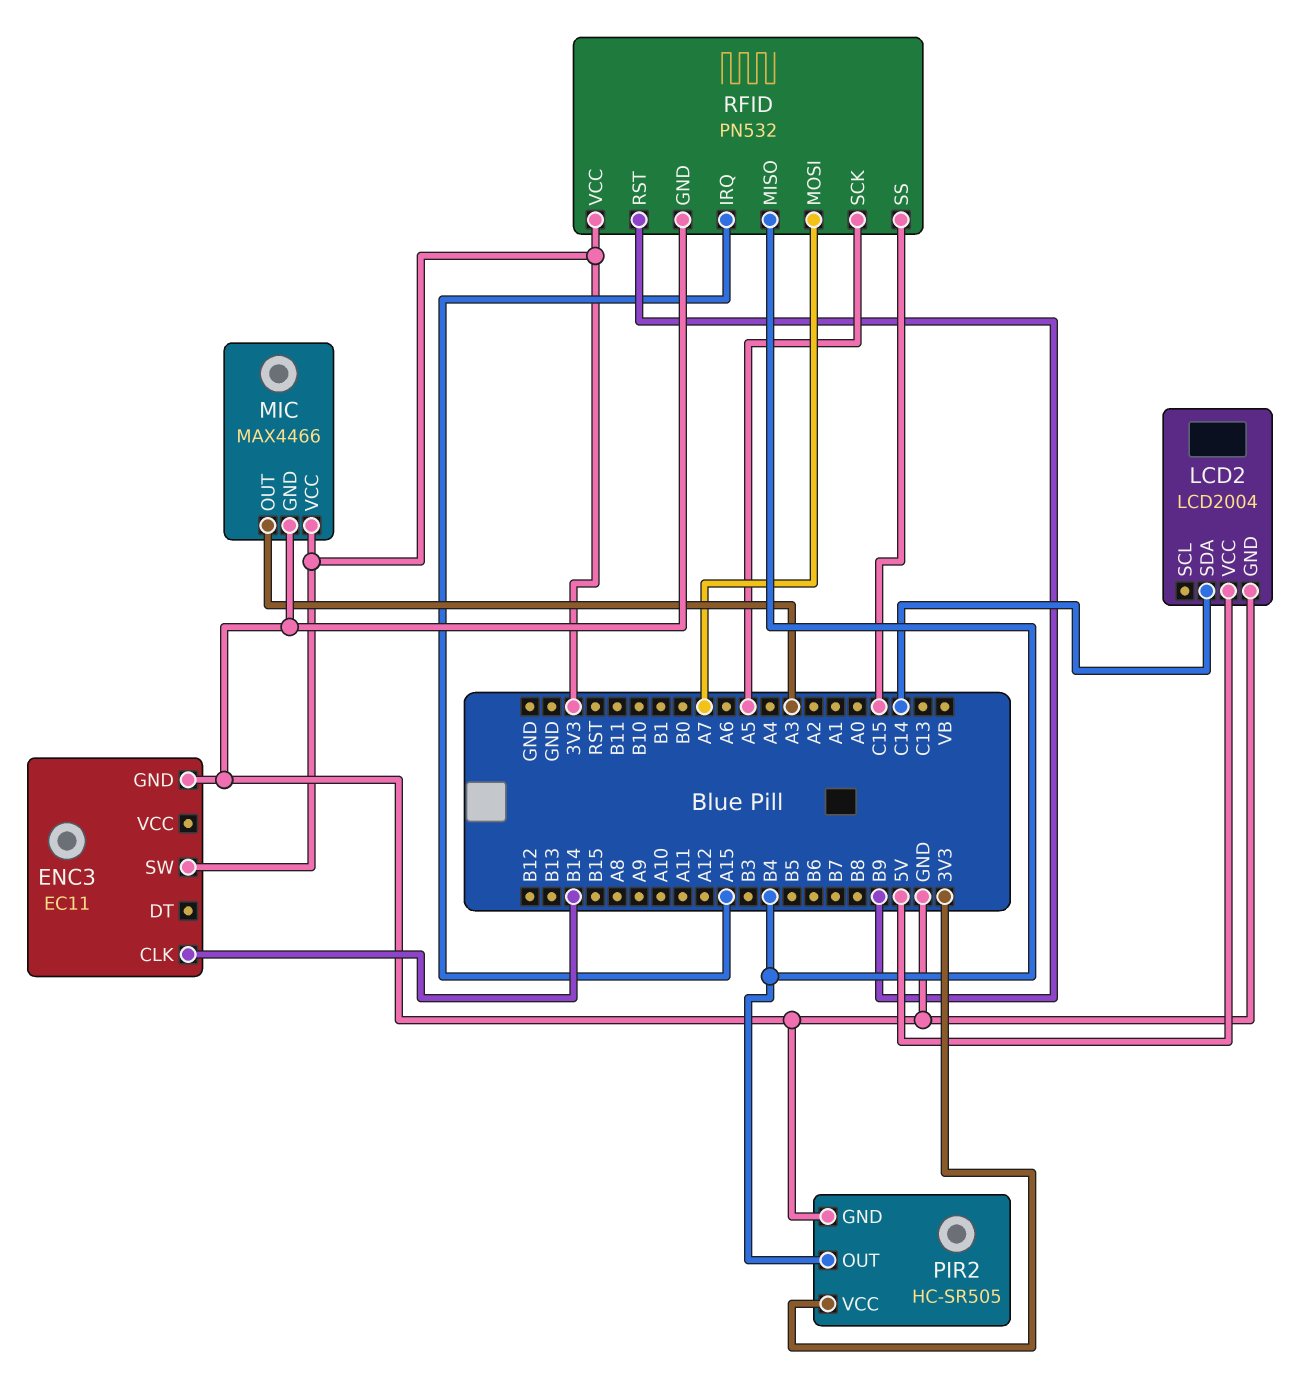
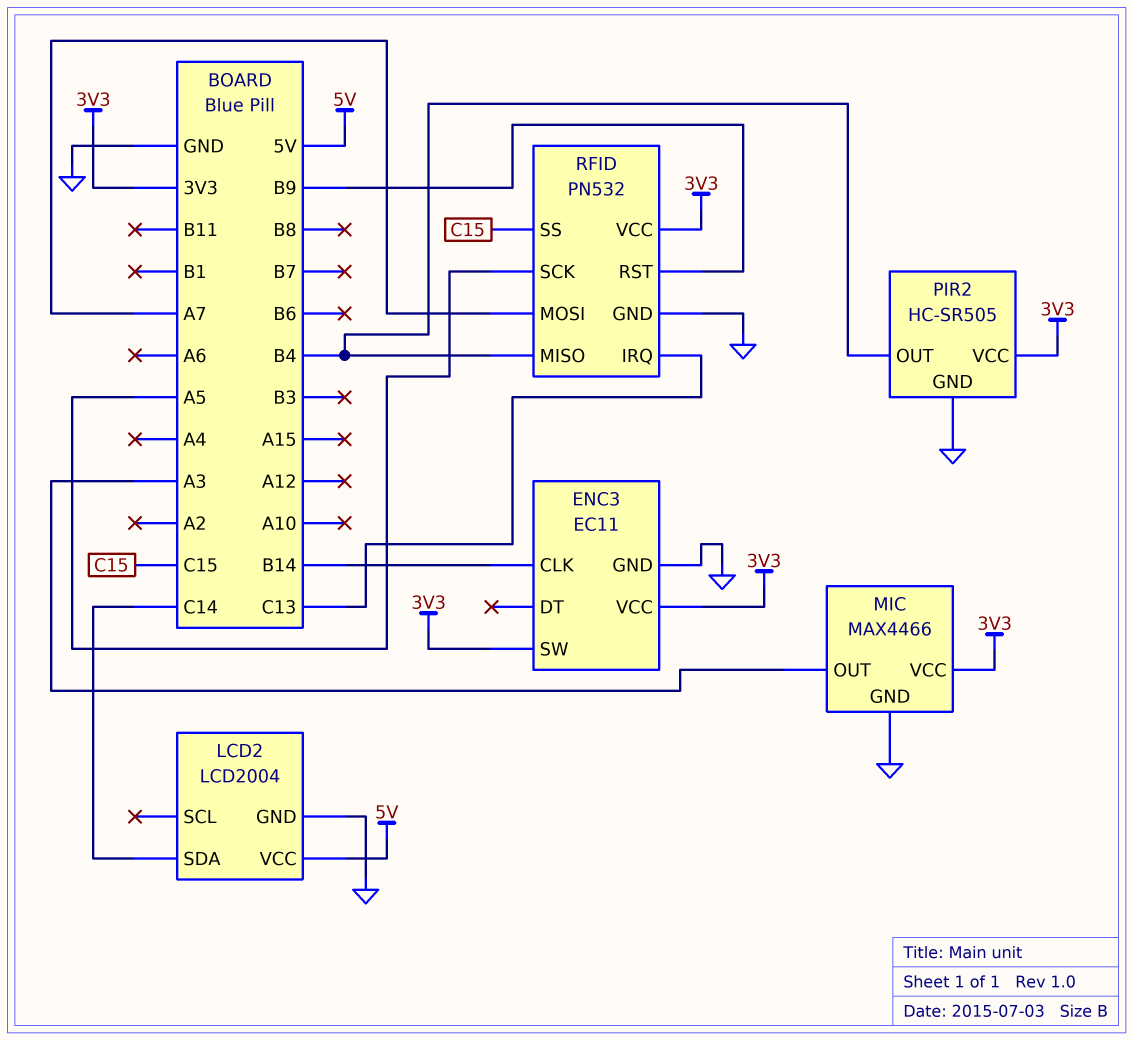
ENC3 pin VCC: none -> 3V3
RFID pin IRQ: A15 -> C13

